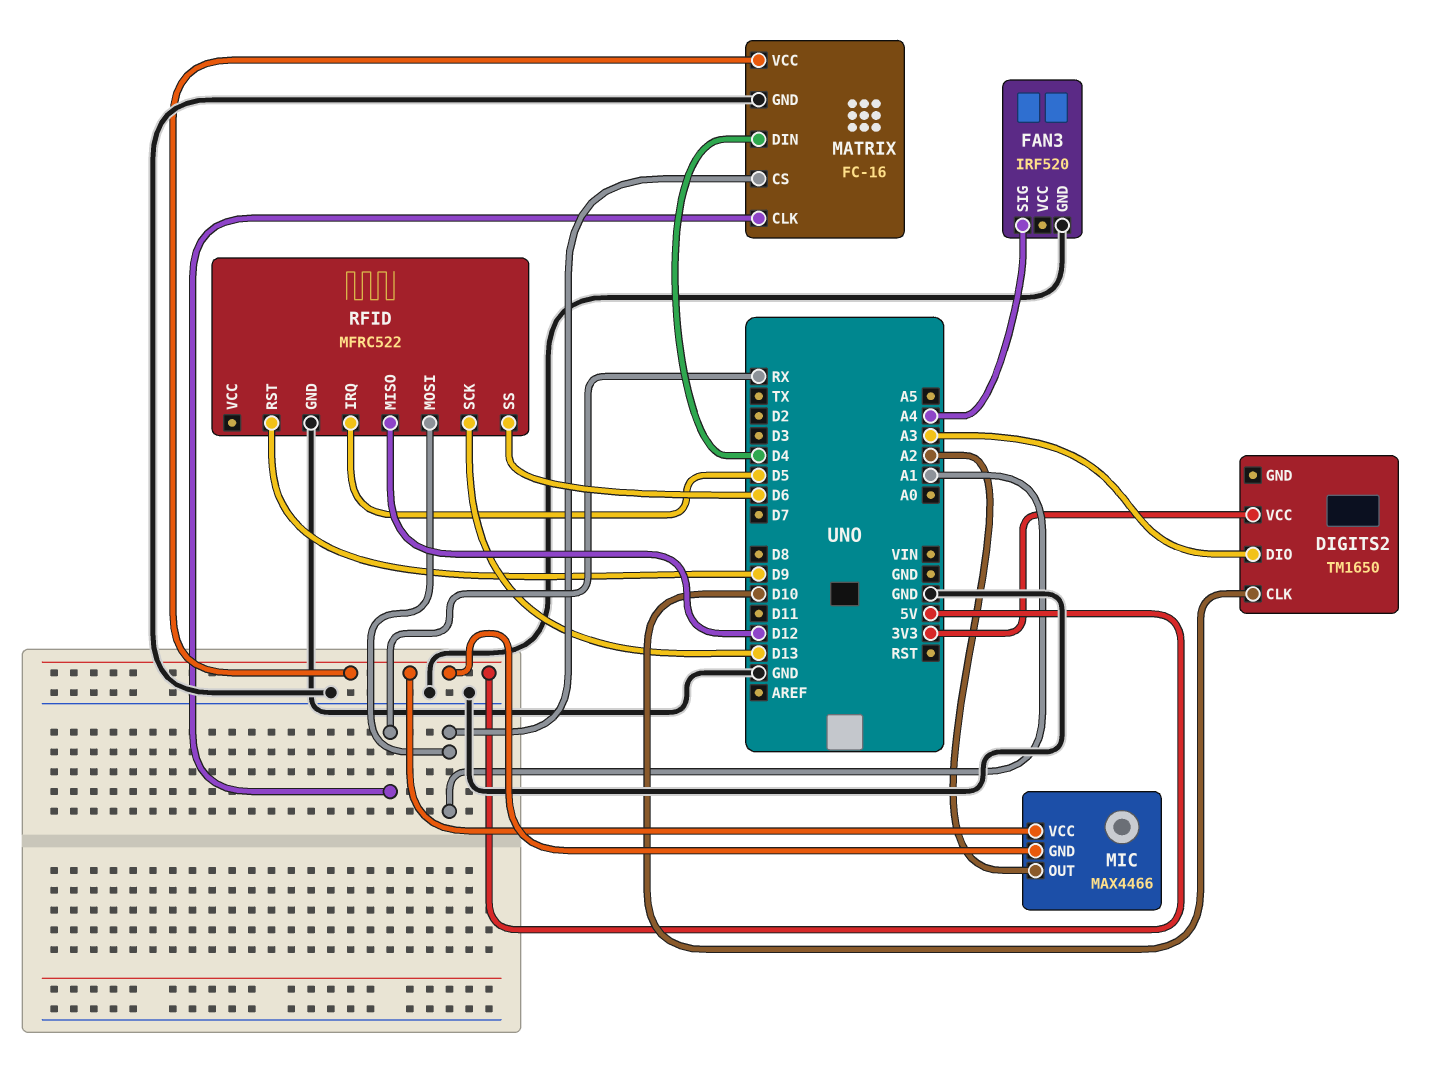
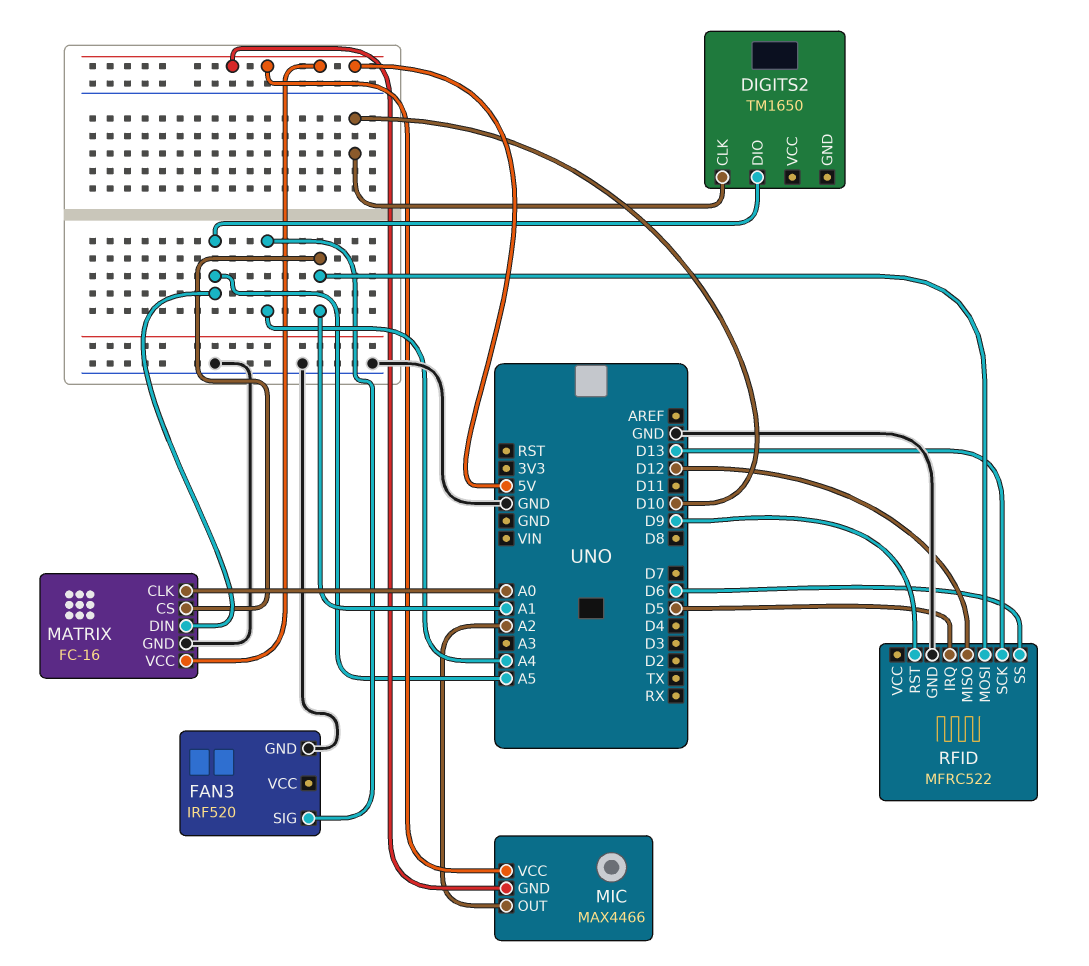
DIGITS2 pin DIO: A3 -> A5
DIGITS2 pin VCC: 3V3 -> none
MATRIX pin CLK: RX -> A0
MATRIX pin DIN: D4 -> A5

